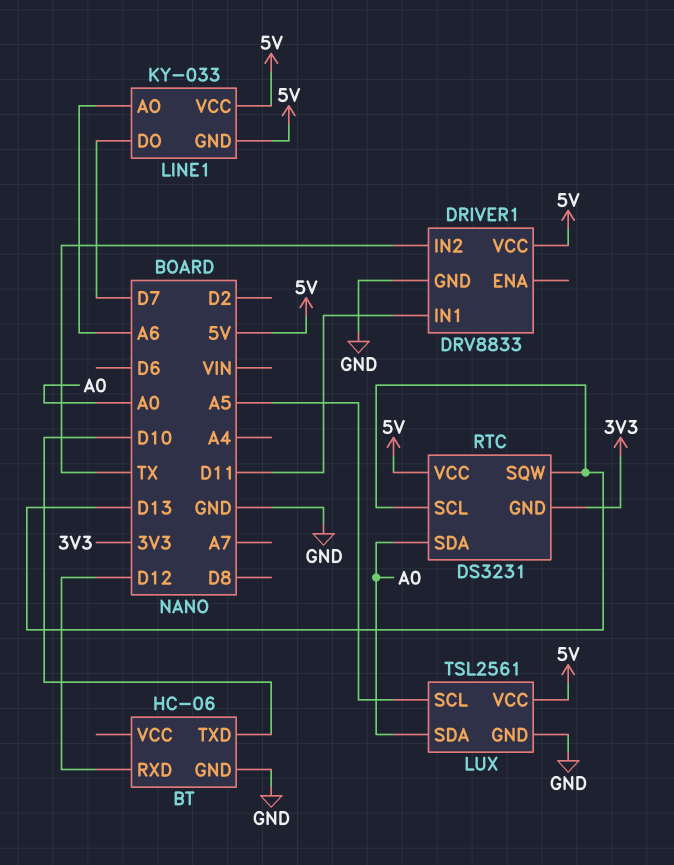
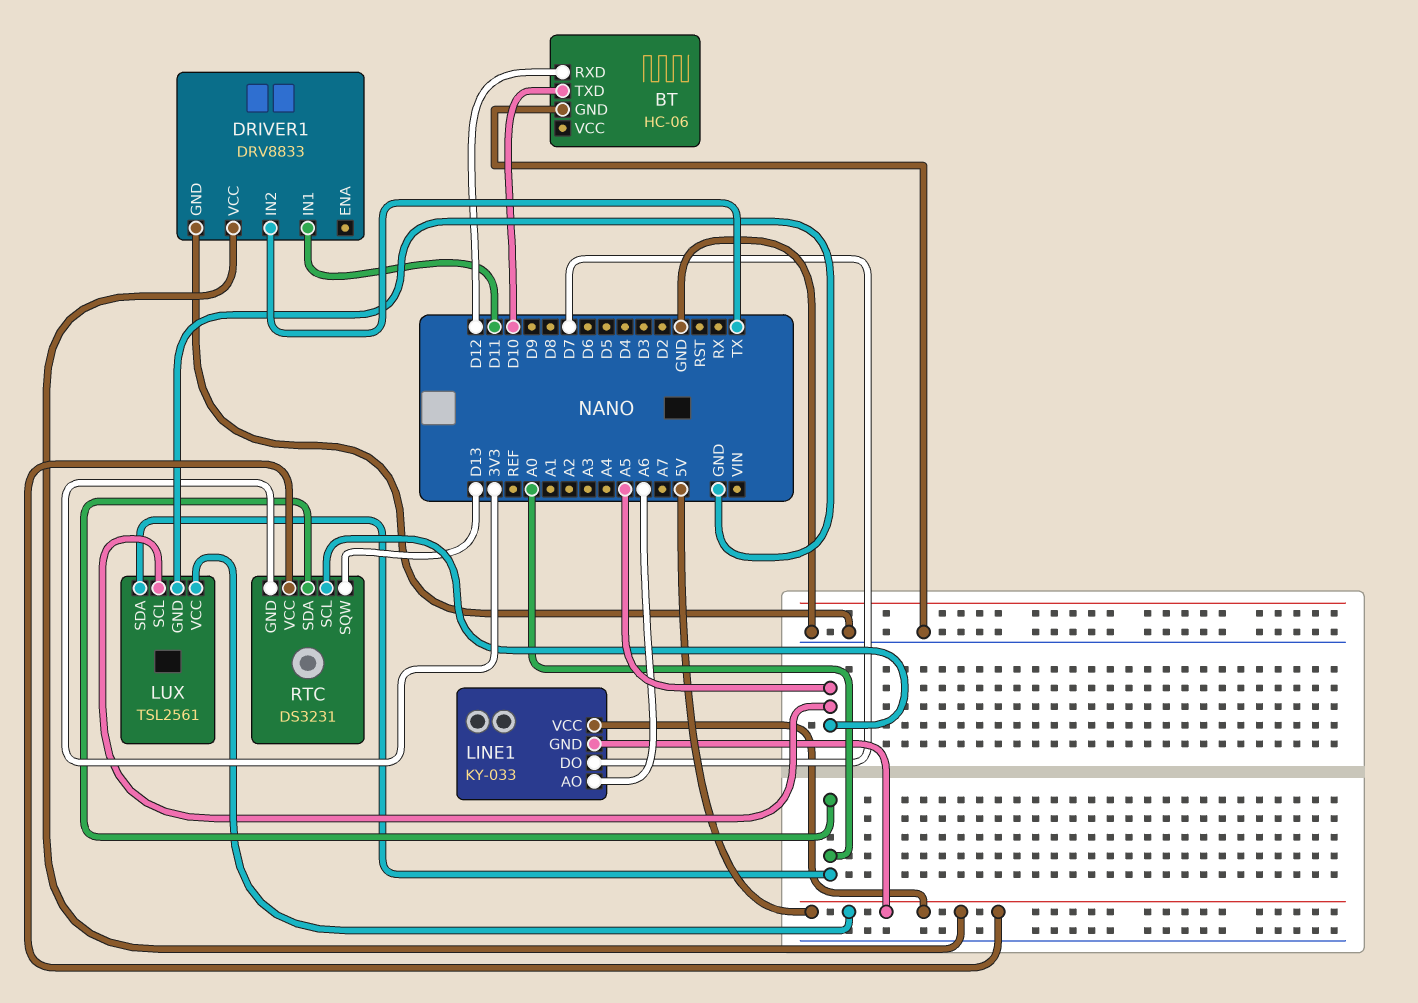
RTC pin SCL: D13 -> A5

